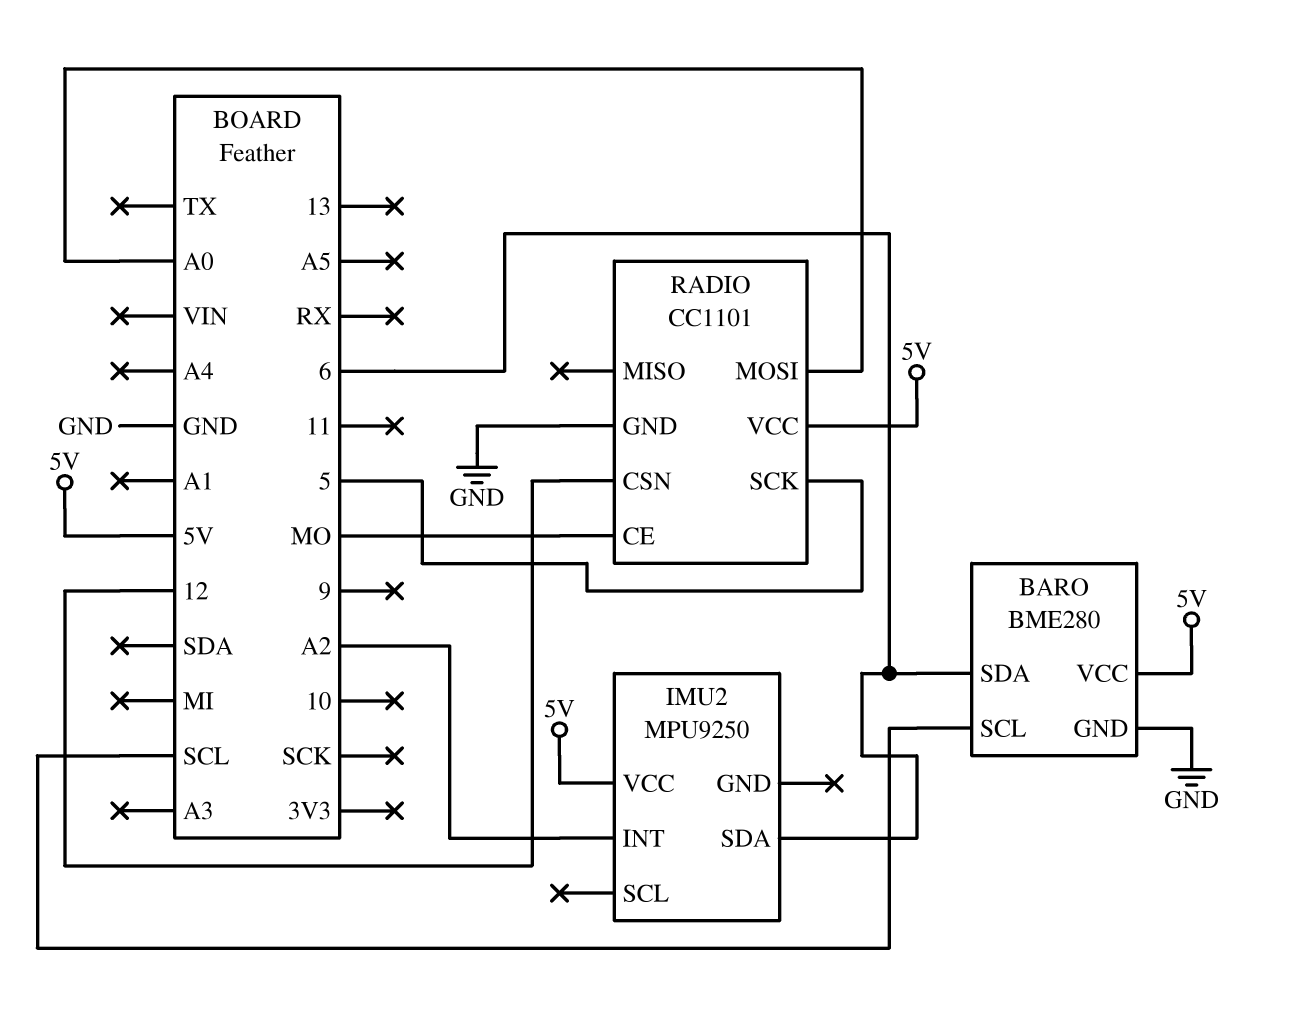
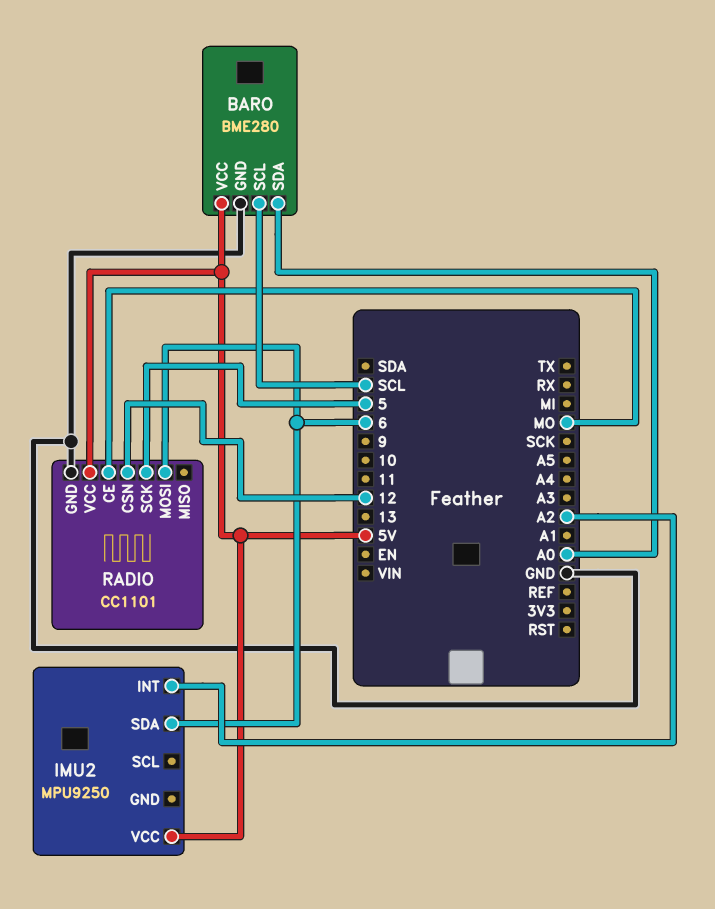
BARO pin SDA: 6 -> A0
RADIO pin MOSI: A0 -> 6

